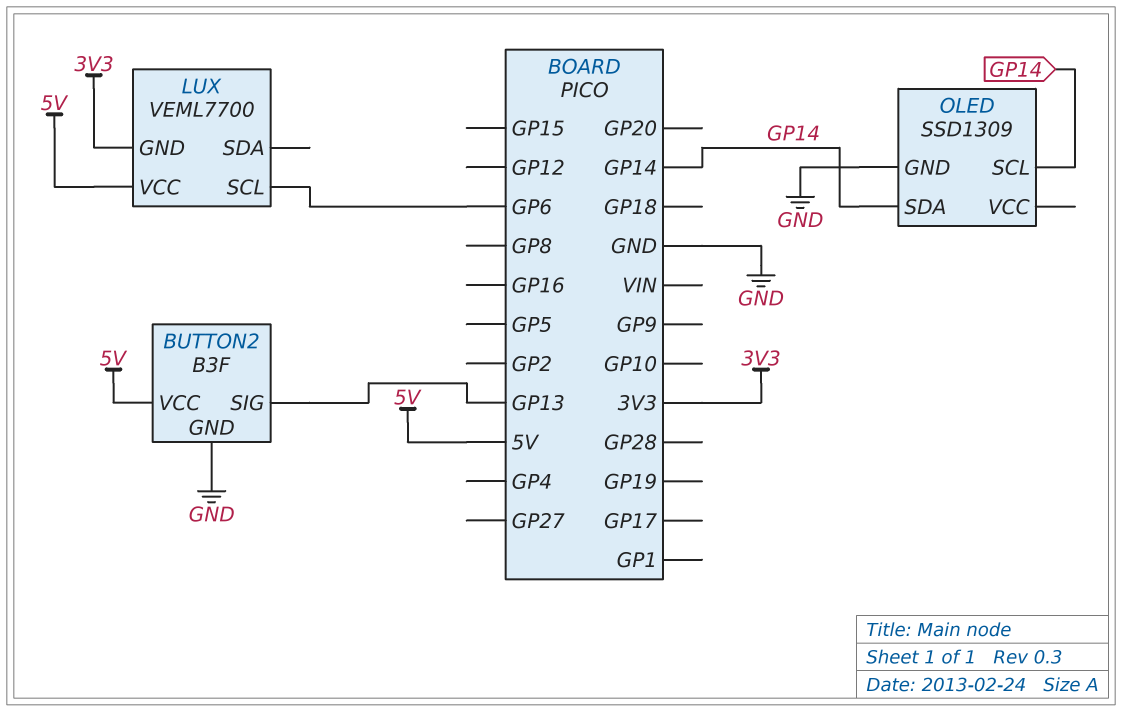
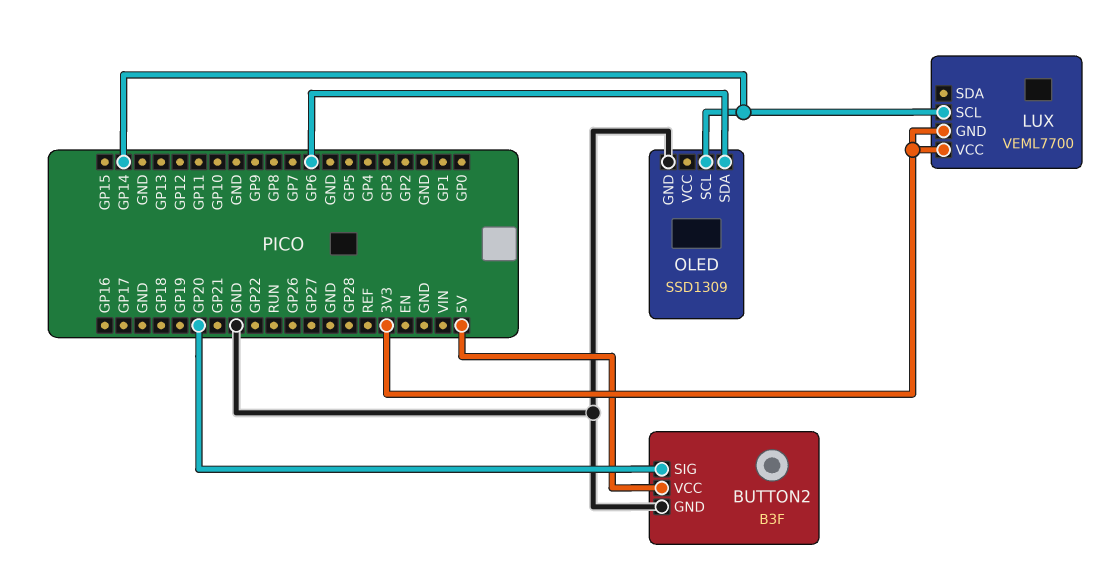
BUTTON2 pin SIG: GP13 -> GP20
LUX pin SCL: GP6 -> GP14
LUX pin VCC: 5V -> 3V3
OLED pin SDA: GP14 -> GP6

